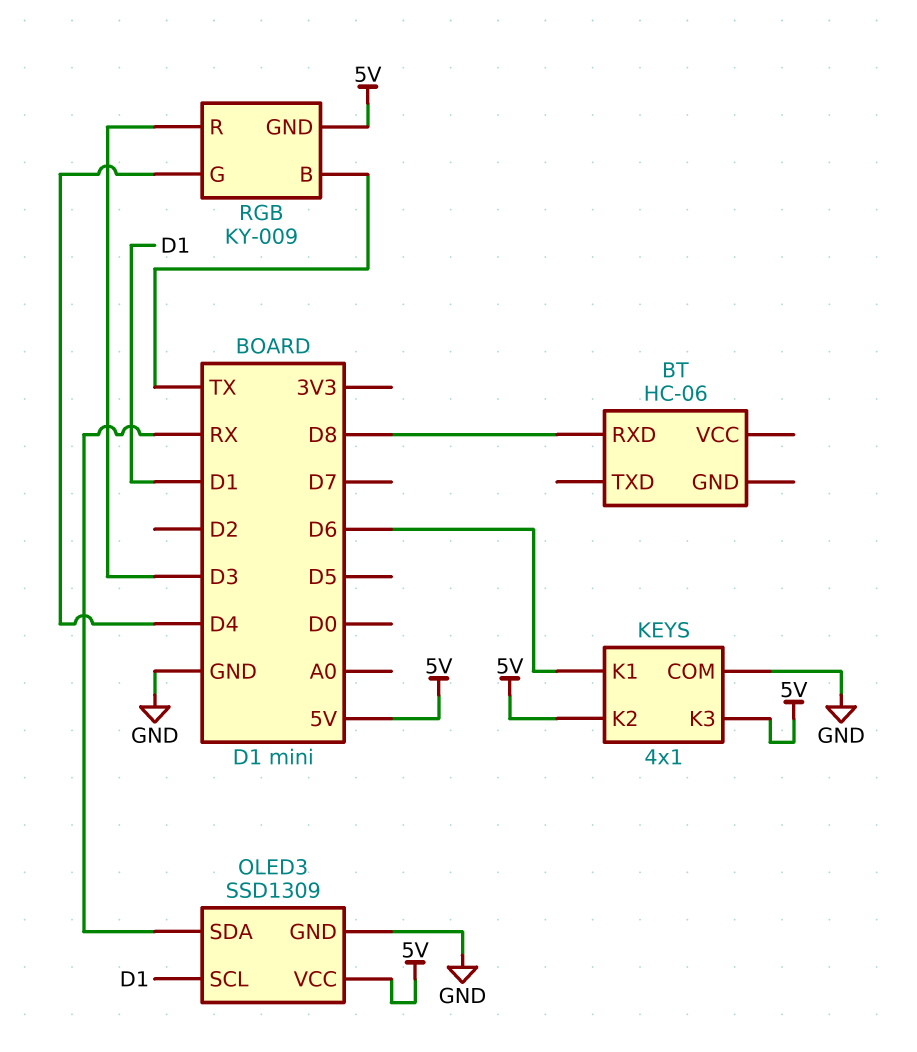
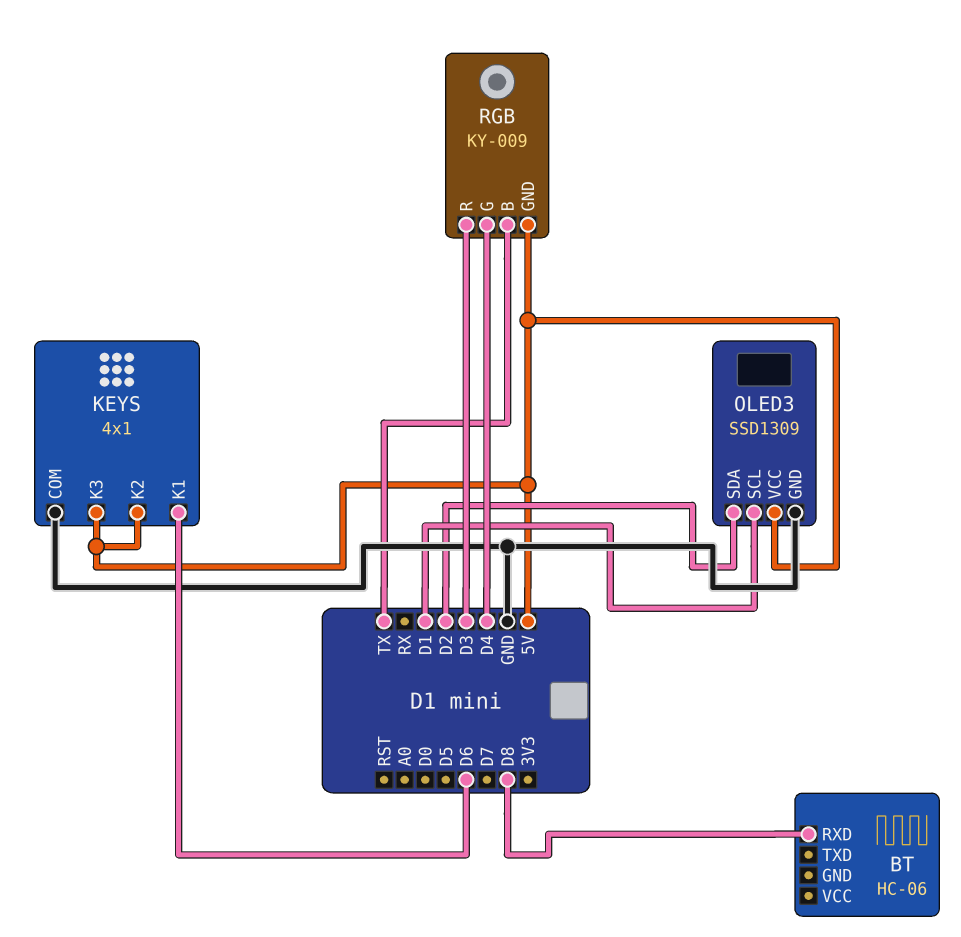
OLED3 pin SDA: RX -> D2

